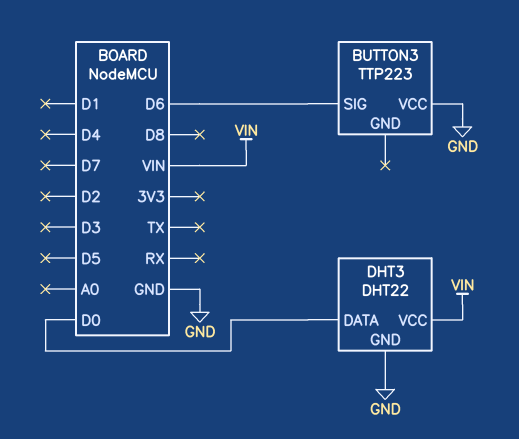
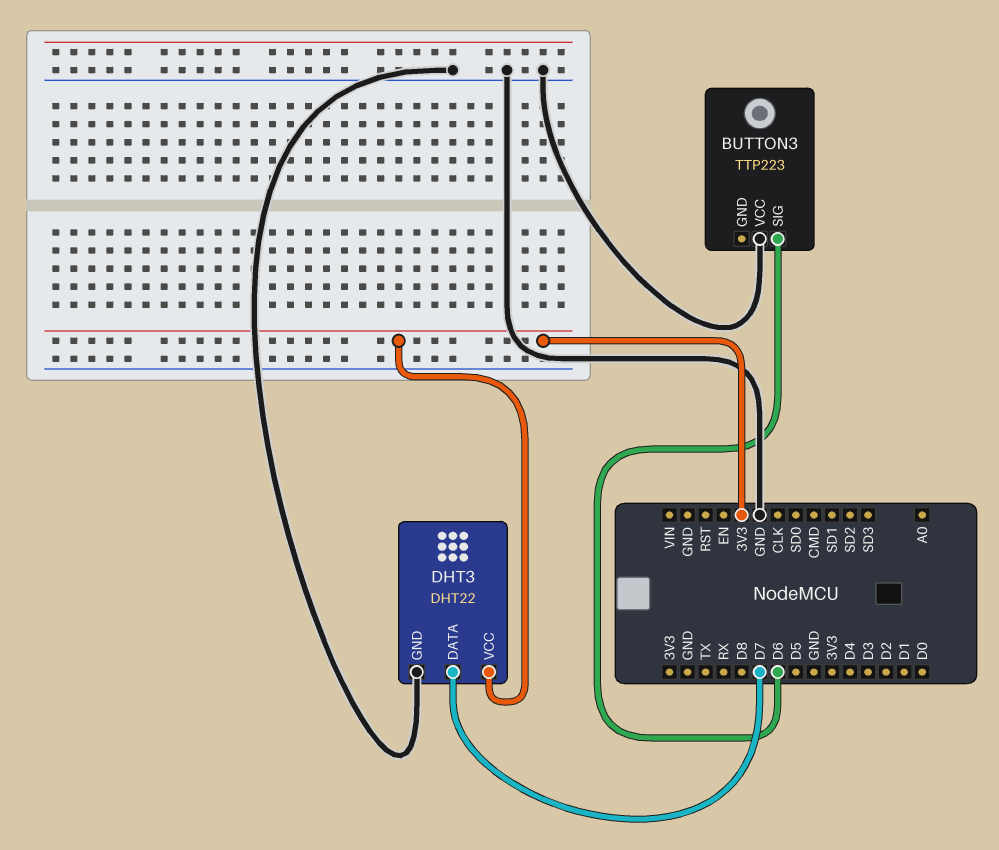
DHT3 pin DATA: D0 -> D7
DHT3 pin VCC: VIN -> 3V3

